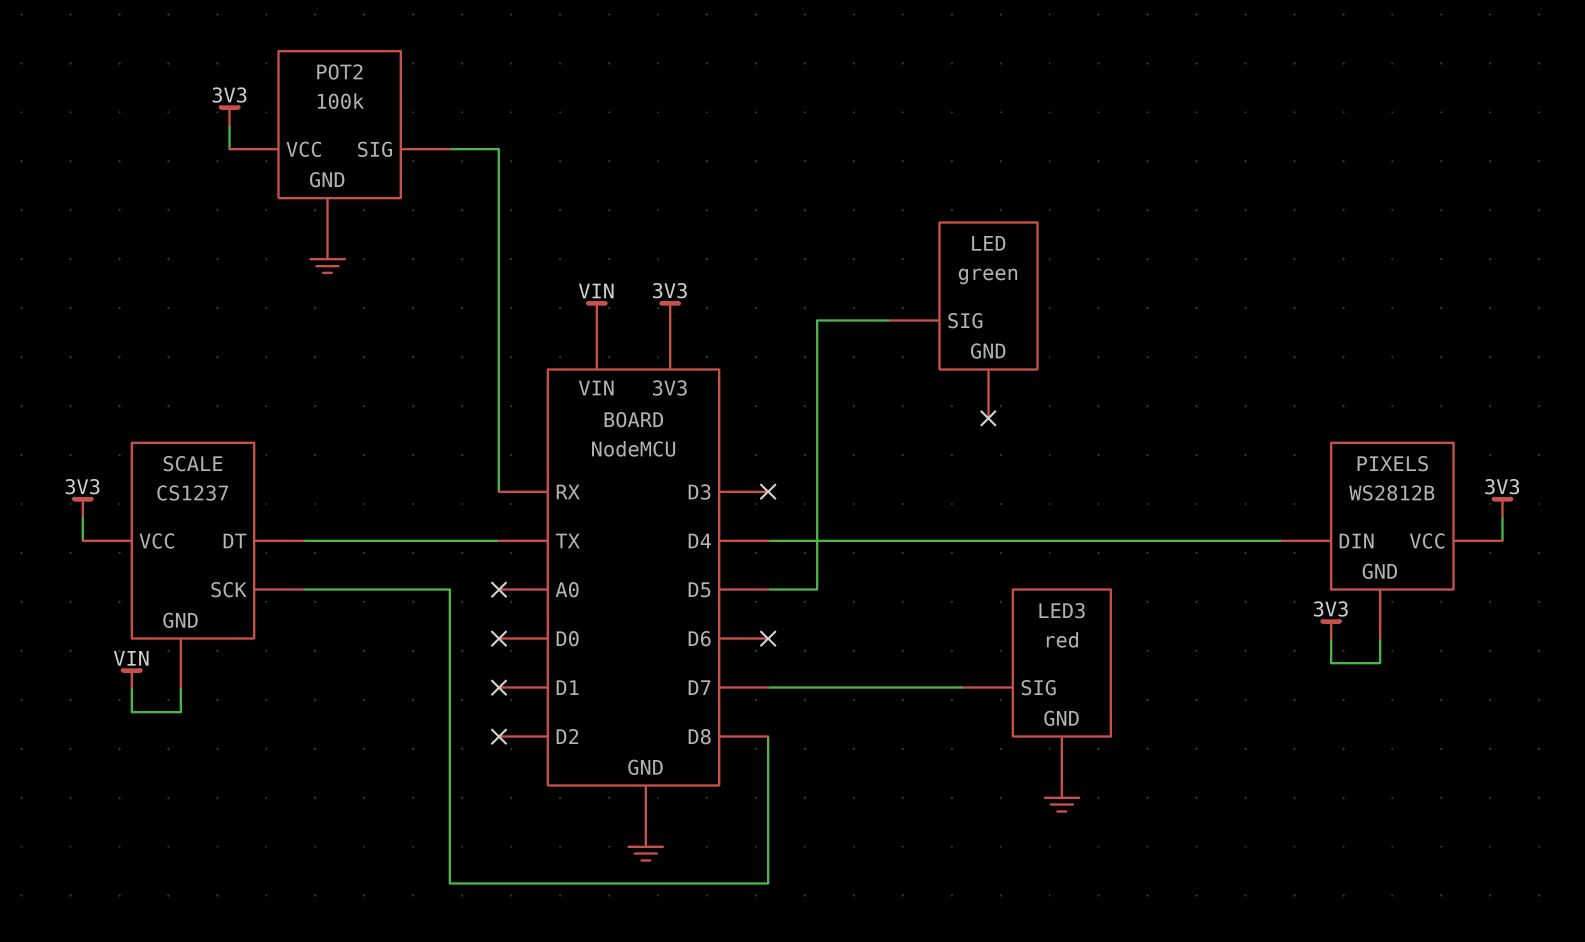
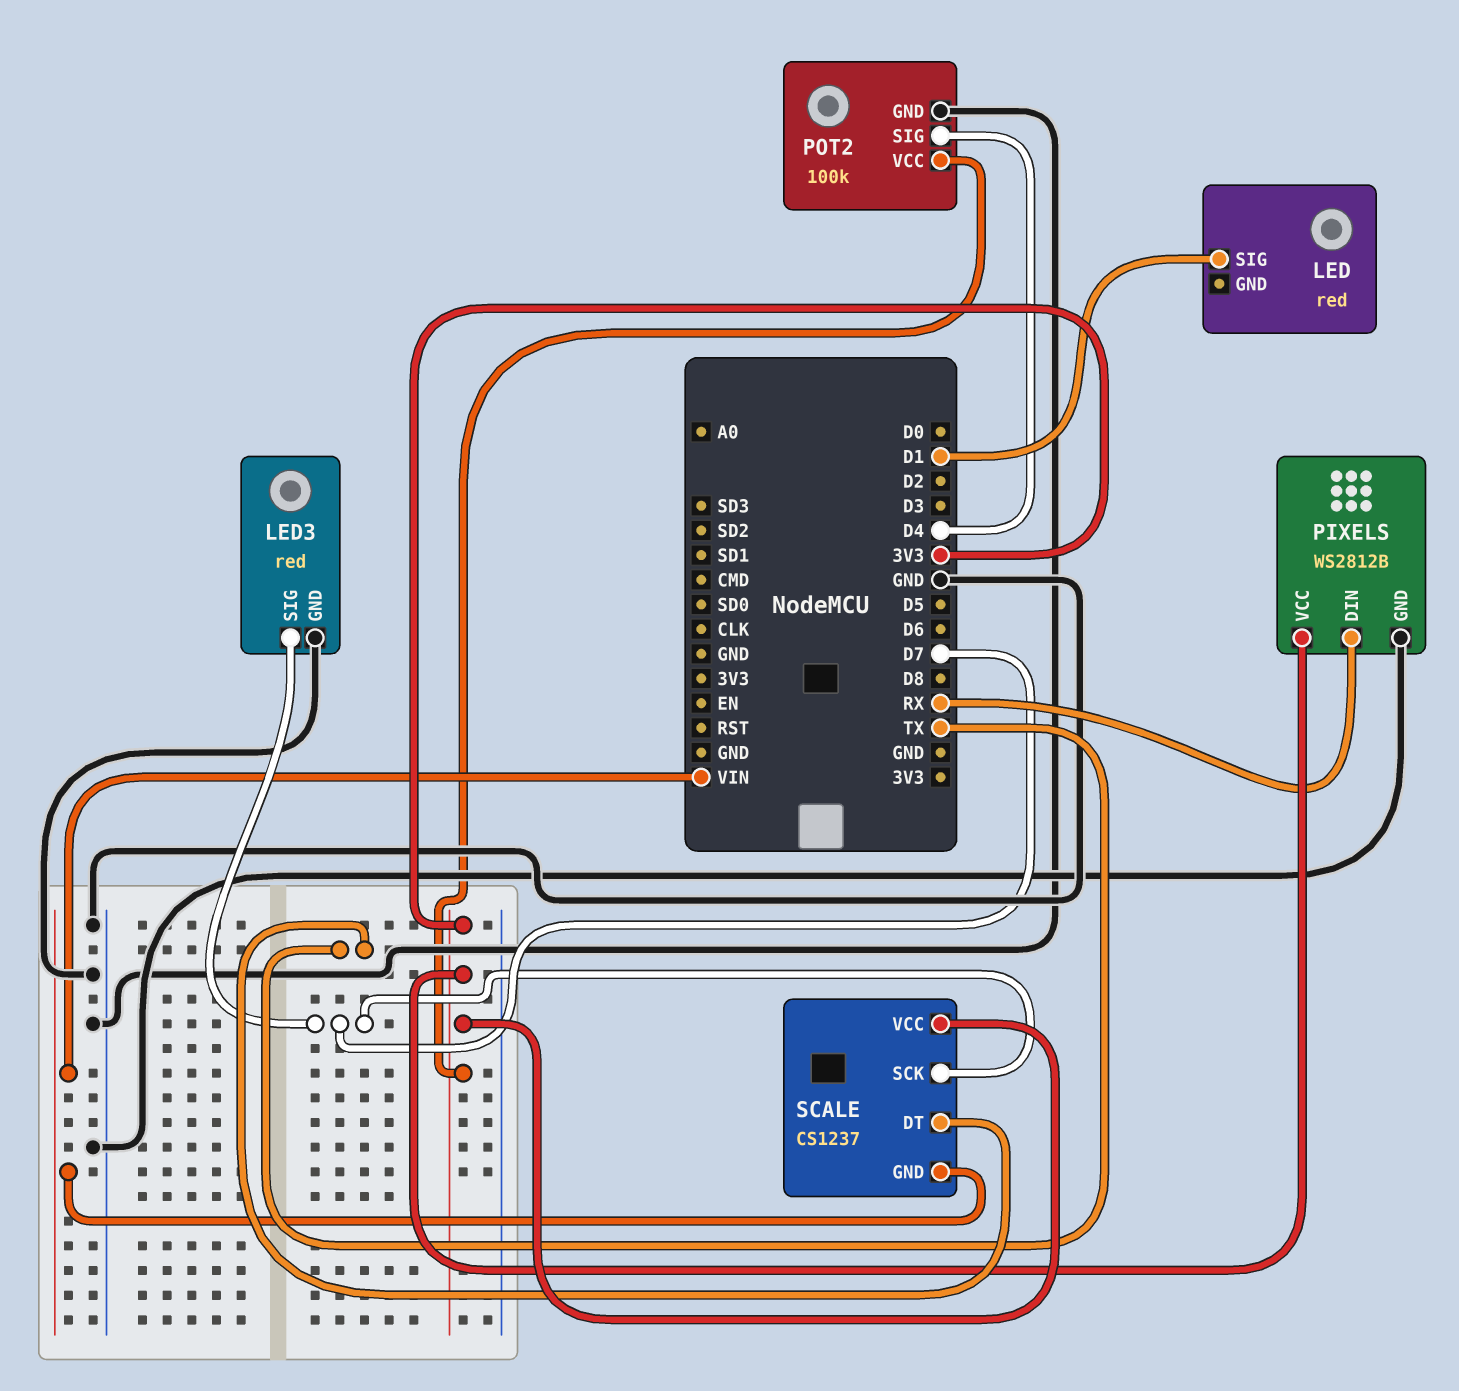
LED: green -> red
LED pin SIG: D5 -> D1
PIXELS pin DIN: D4 -> RX
PIXELS pin GND: 3V3 -> GND
POT2 pin SIG: RX -> D4
SCALE pin SCK: D8 -> D7

